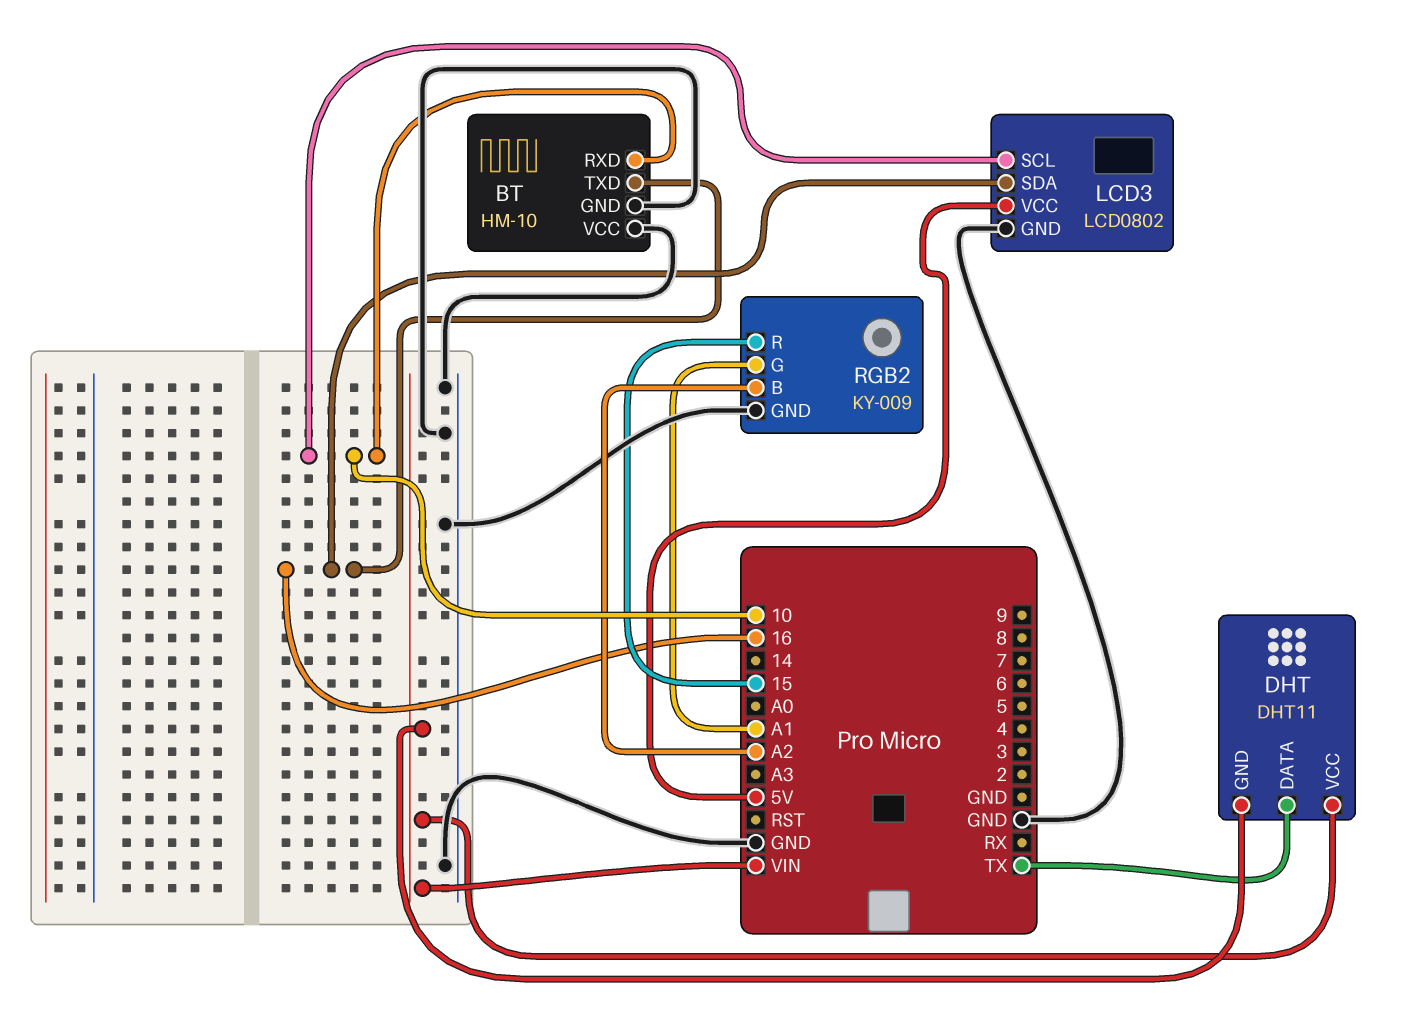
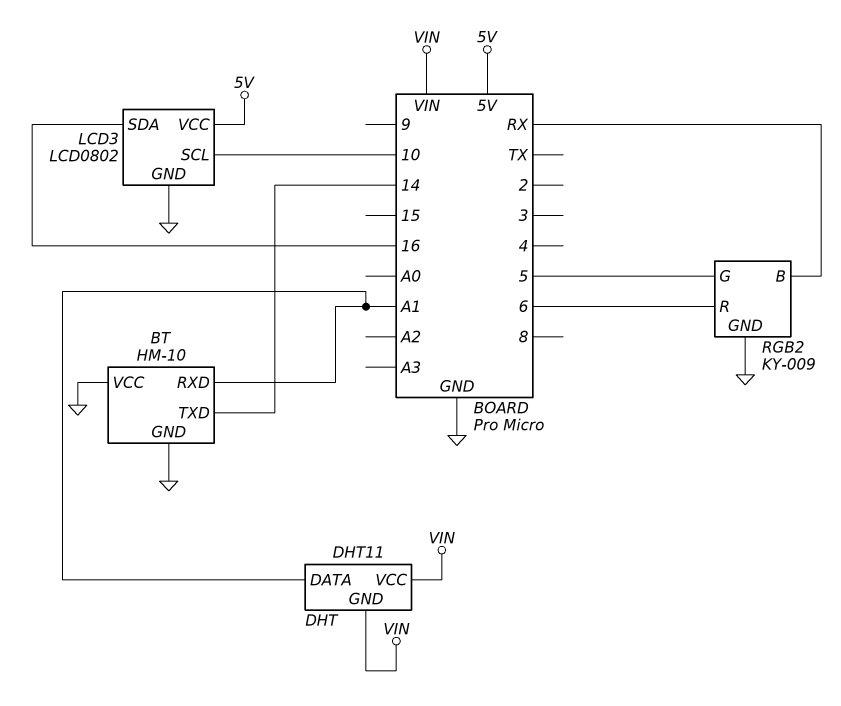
BT pin RXD: 10 -> A1
BT pin TXD: 16 -> 14
DHT pin DATA: TX -> A1
RGB2 pin B: A2 -> RX
RGB2 pin G: A1 -> 5
RGB2 pin R: 15 -> 6

